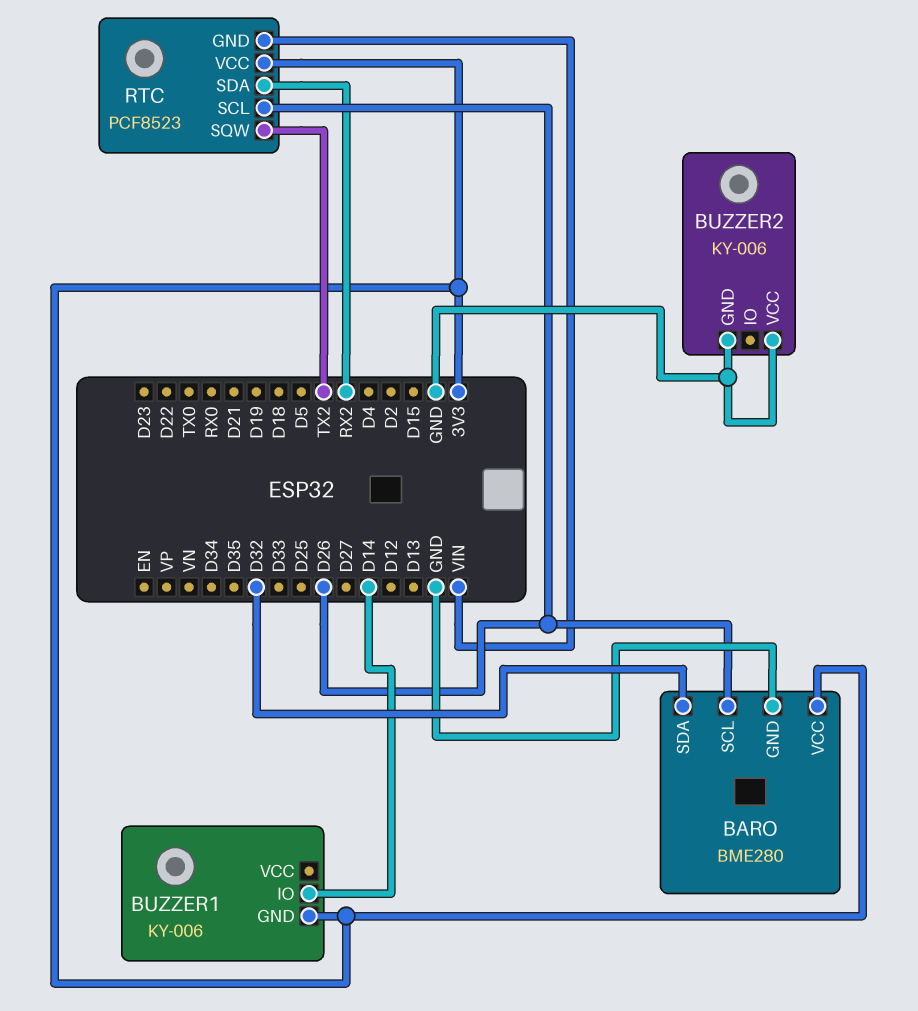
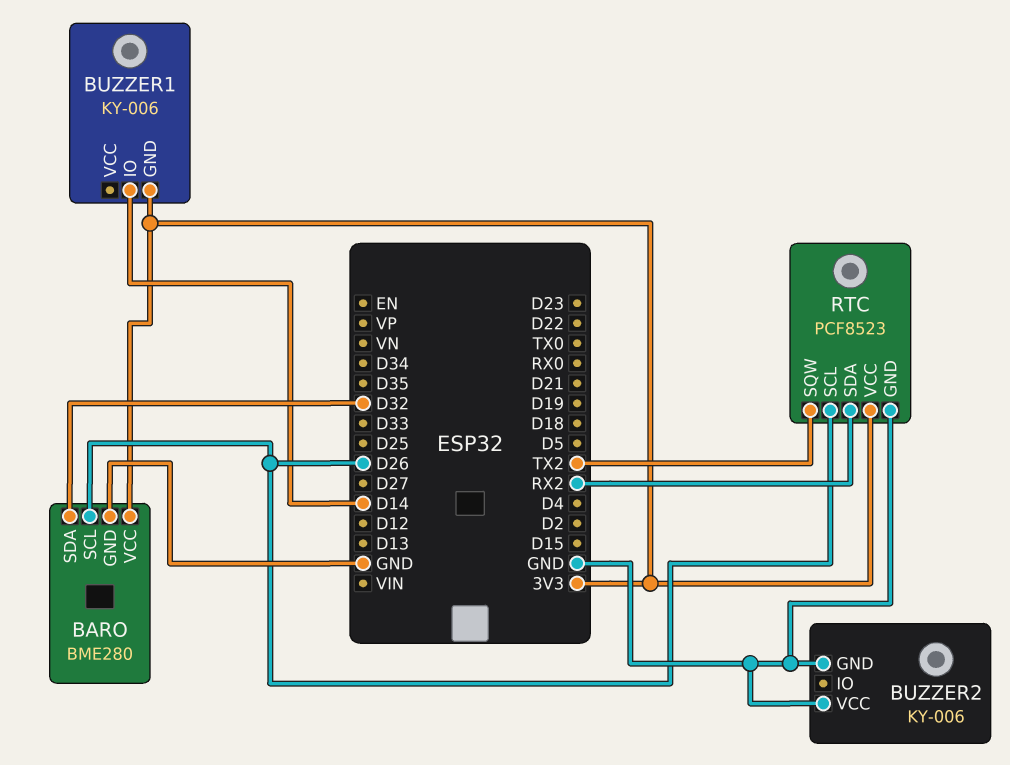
RTC pin GND: VIN -> GND

